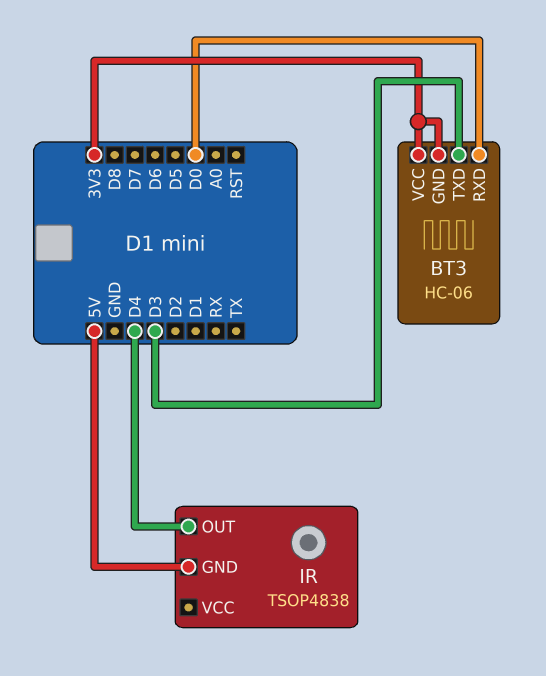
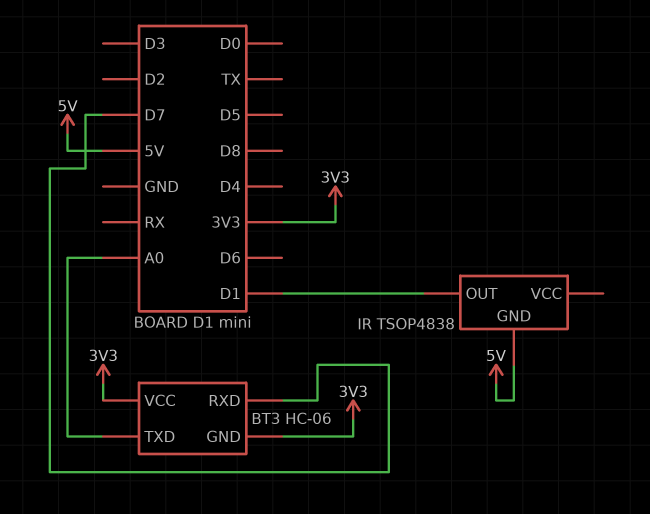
BT3 pin RXD: D0 -> D7
BT3 pin TXD: D3 -> A0
IR pin OUT: D4 -> D1

